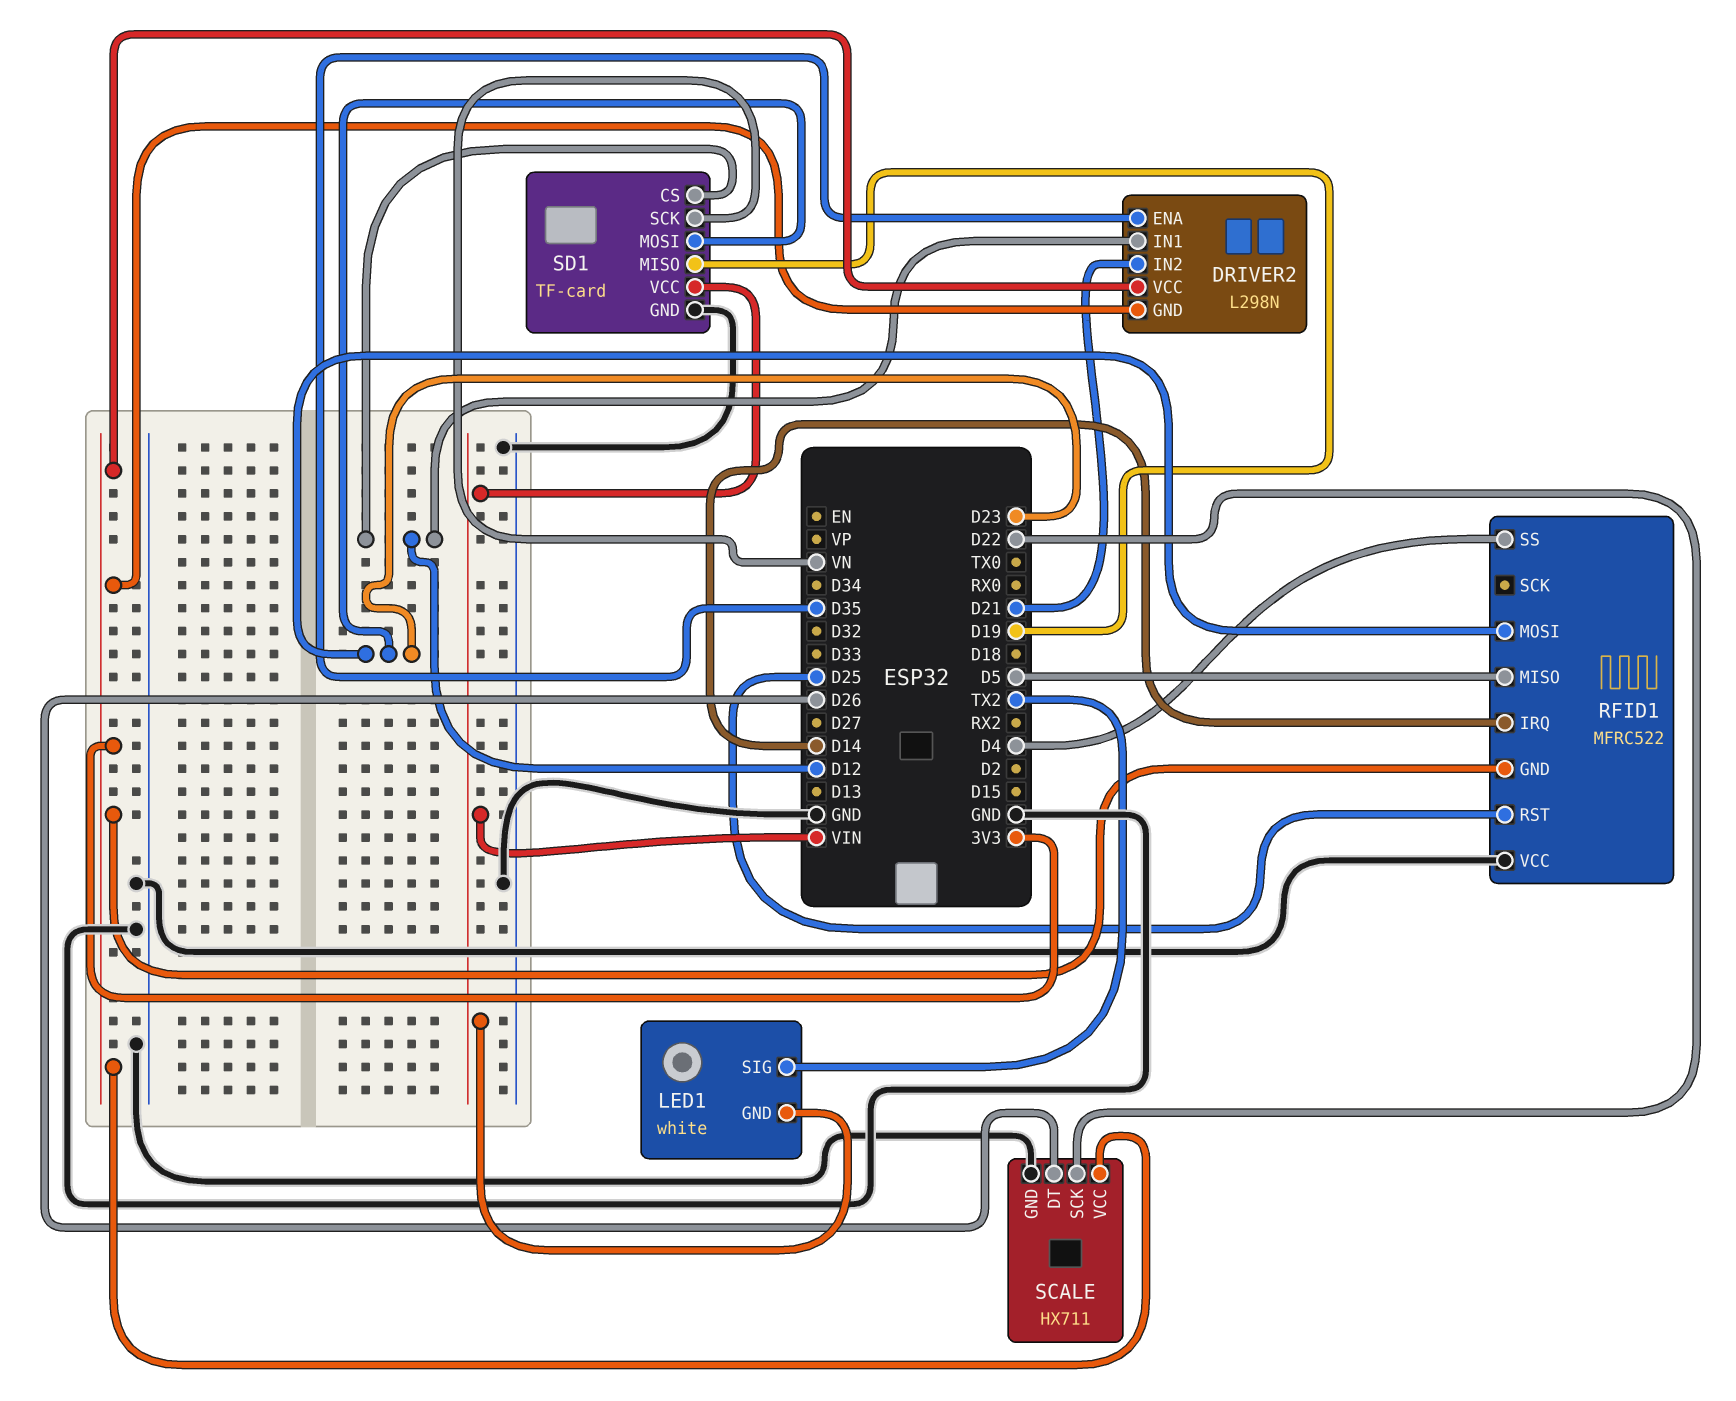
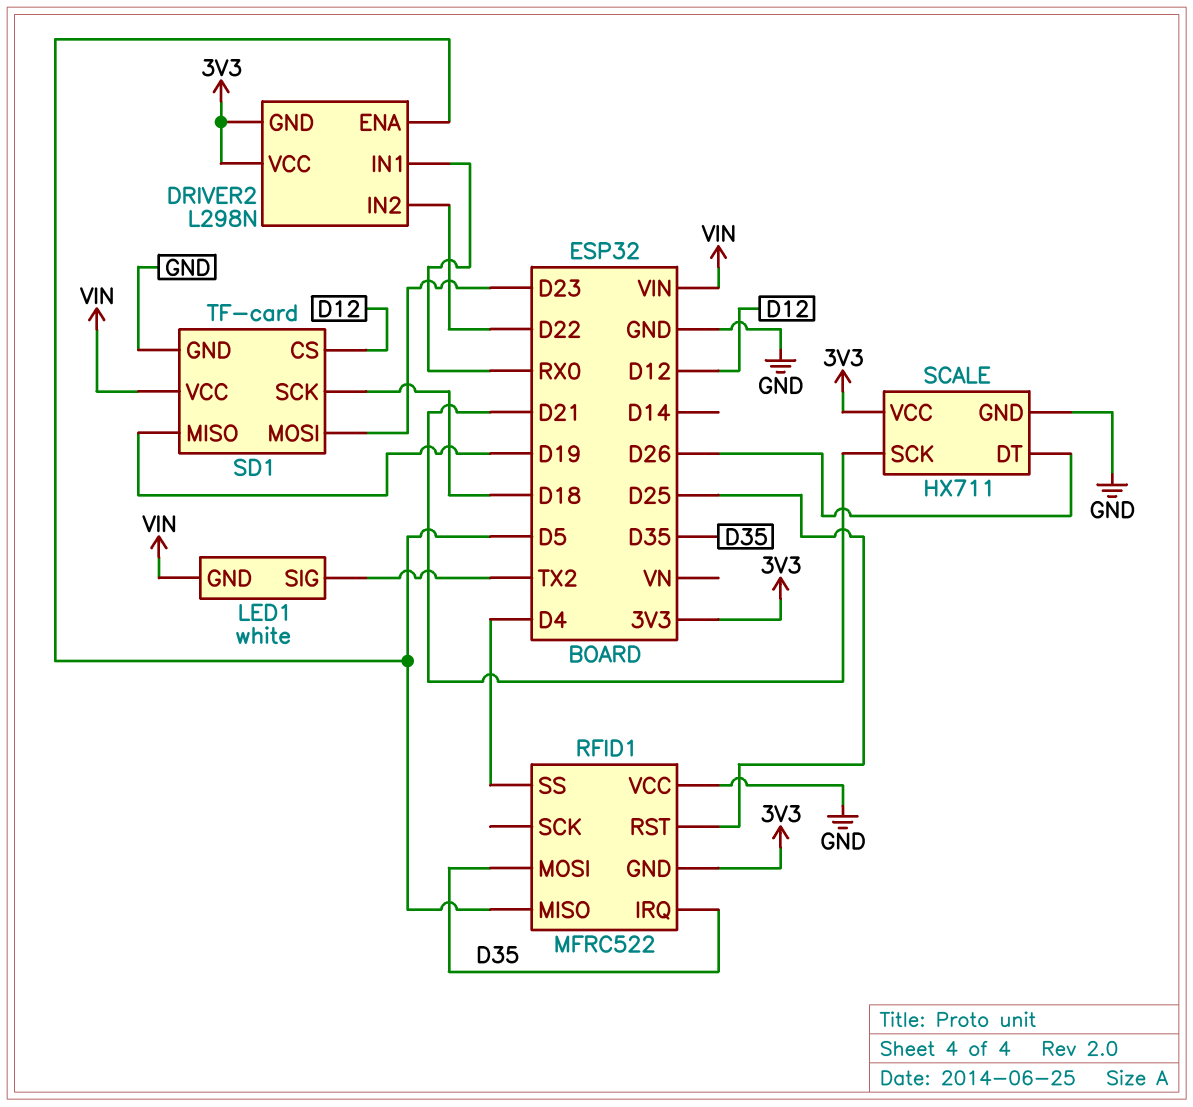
DRIVER2 pin ENA: D35 -> D5
DRIVER2 pin IN1: D12 -> RX0
DRIVER2 pin IN2: D21 -> D22
RFID1 pin IRQ: D14 -> D35
RFID1 pin MOSI: D23 -> D35
SCALE pin SCK: D22 -> D21
SD1 pin SCK: VN -> D18

